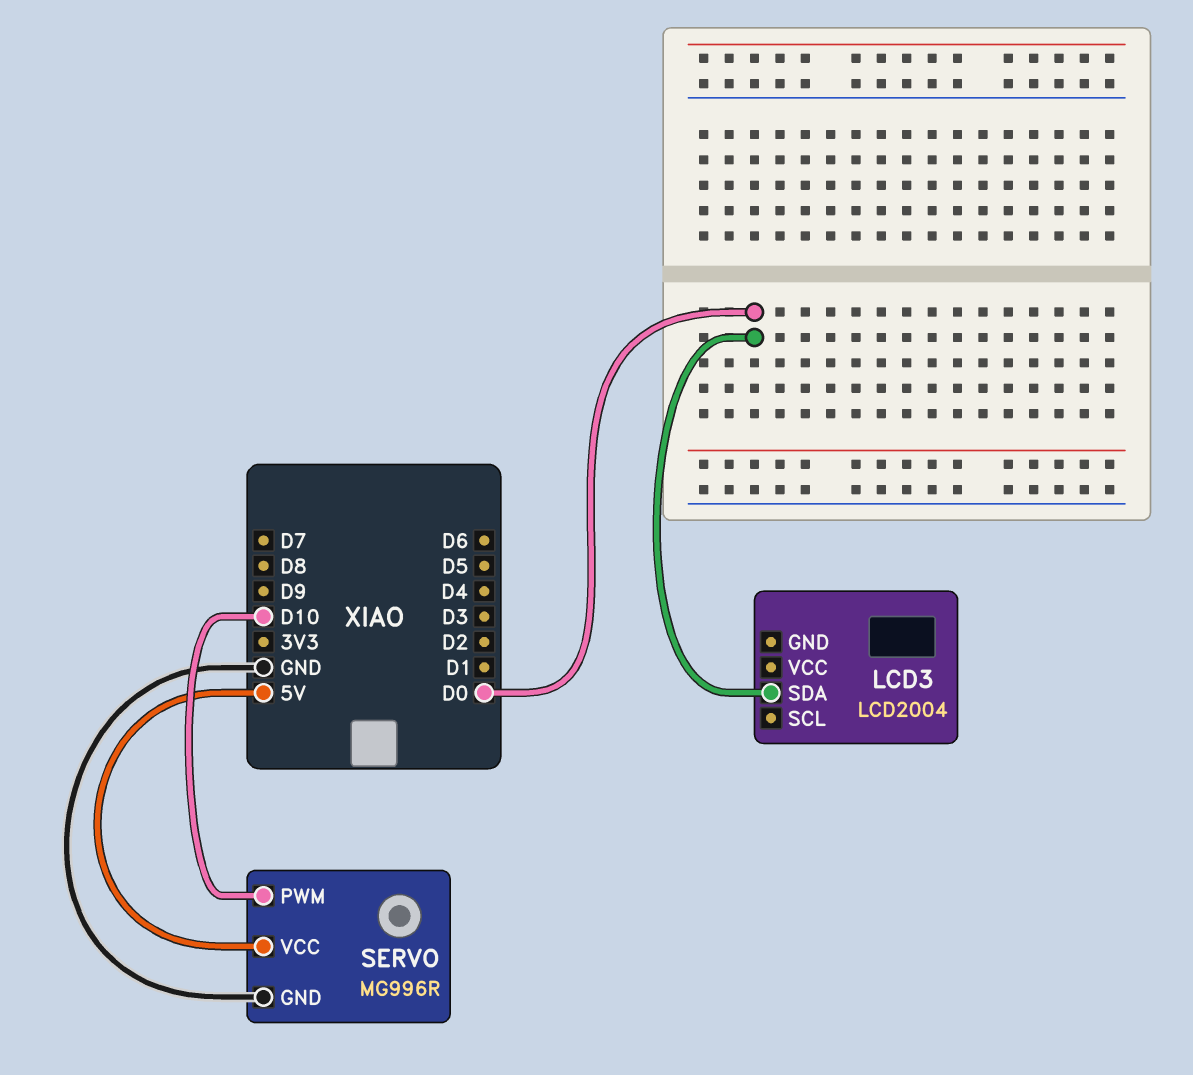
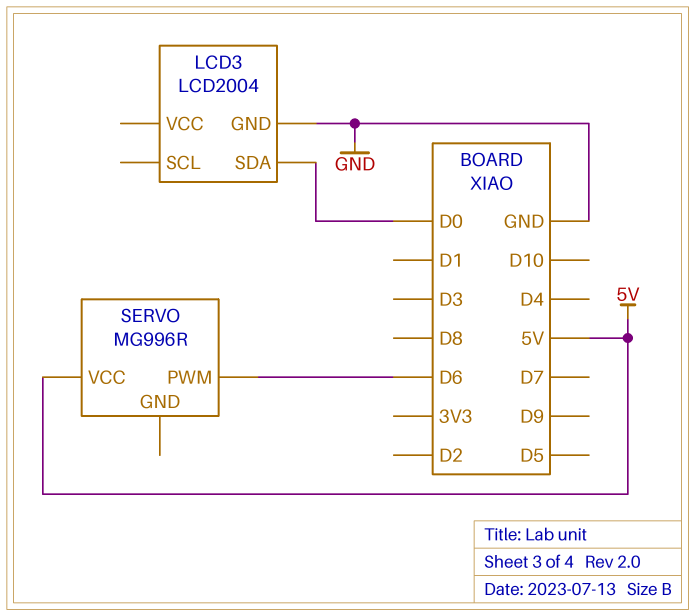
LCD3 pin GND: none -> GND
SERVO pin GND: GND -> none
SERVO pin PWM: D10 -> D6

